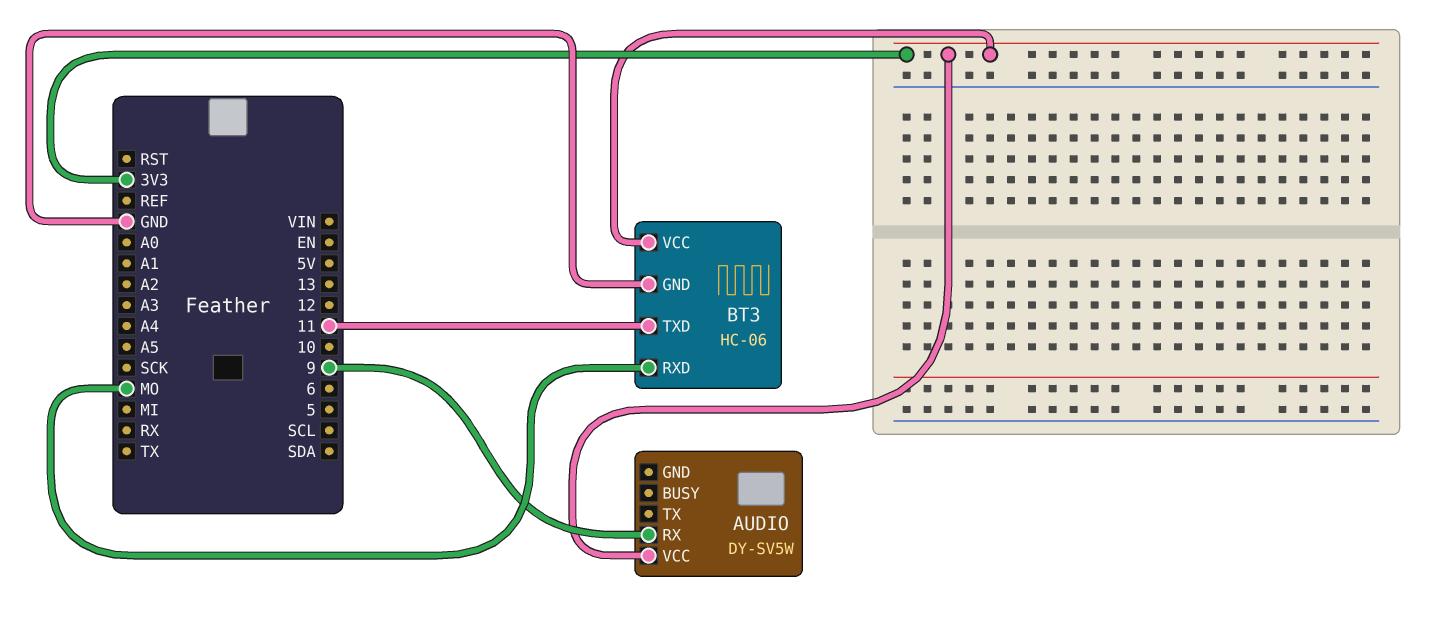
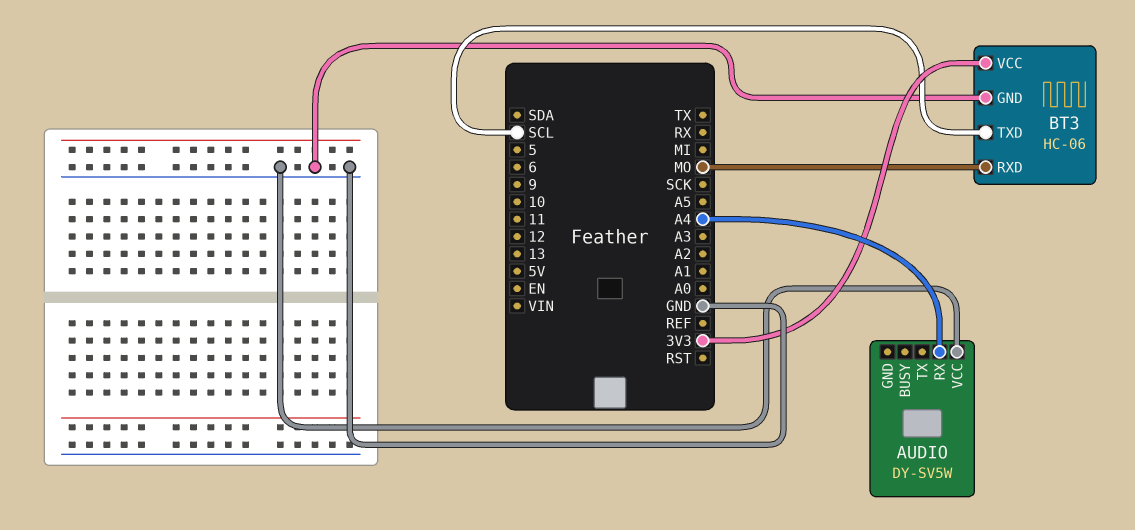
AUDIO pin RX: 9 -> A4
AUDIO pin VCC: 3V3 -> GND
BT3 pin TXD: 11 -> SCL

